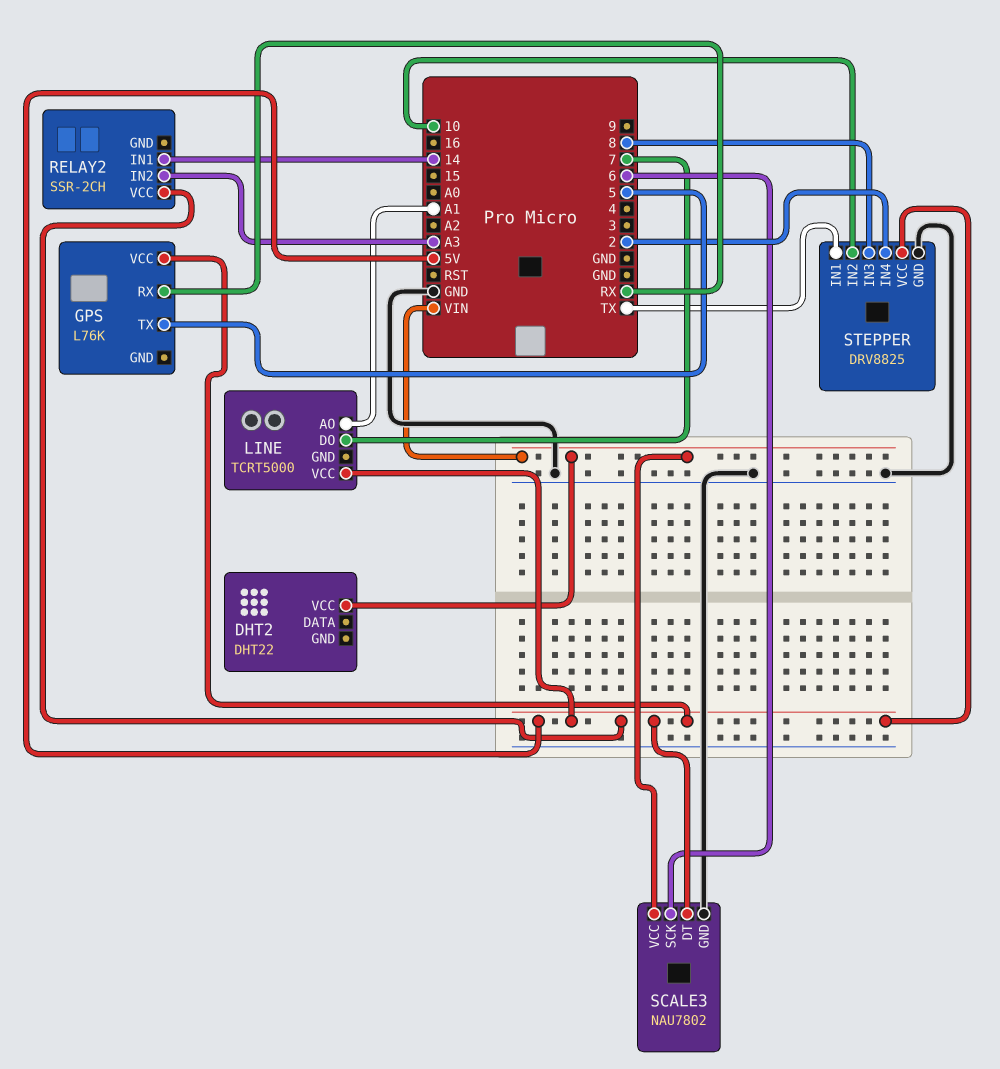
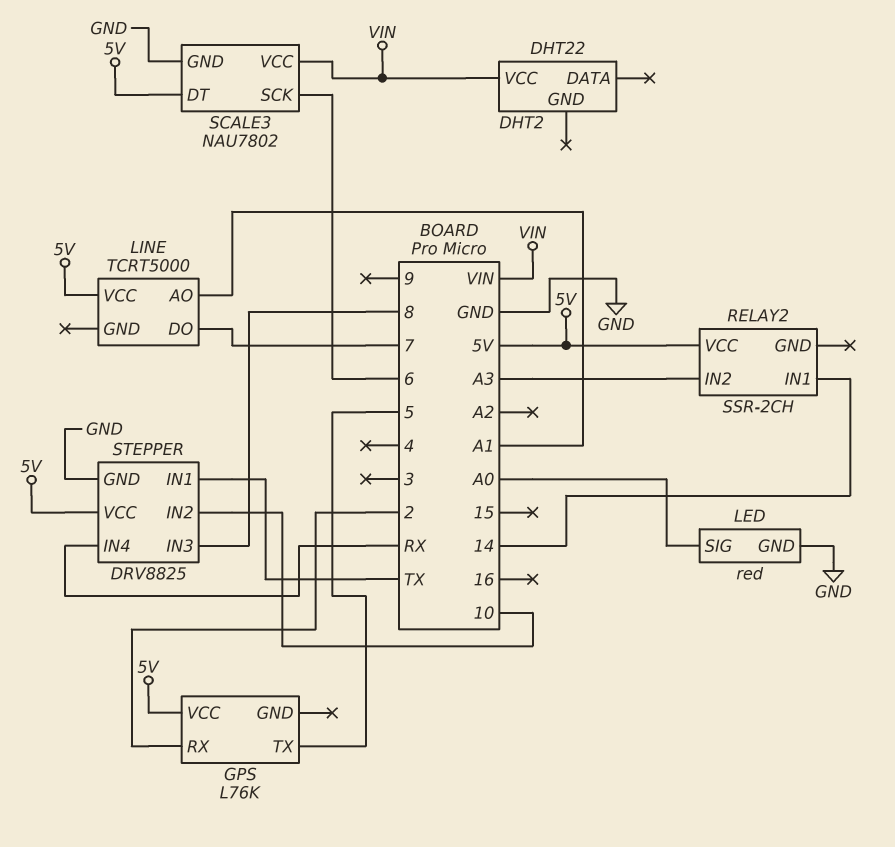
GPS pin RX: RX -> 2
LED: none -> red
LED pin GND: none -> GND
LED pin SIG: none -> A0
STEPPER pin IN4: 2 -> RX

